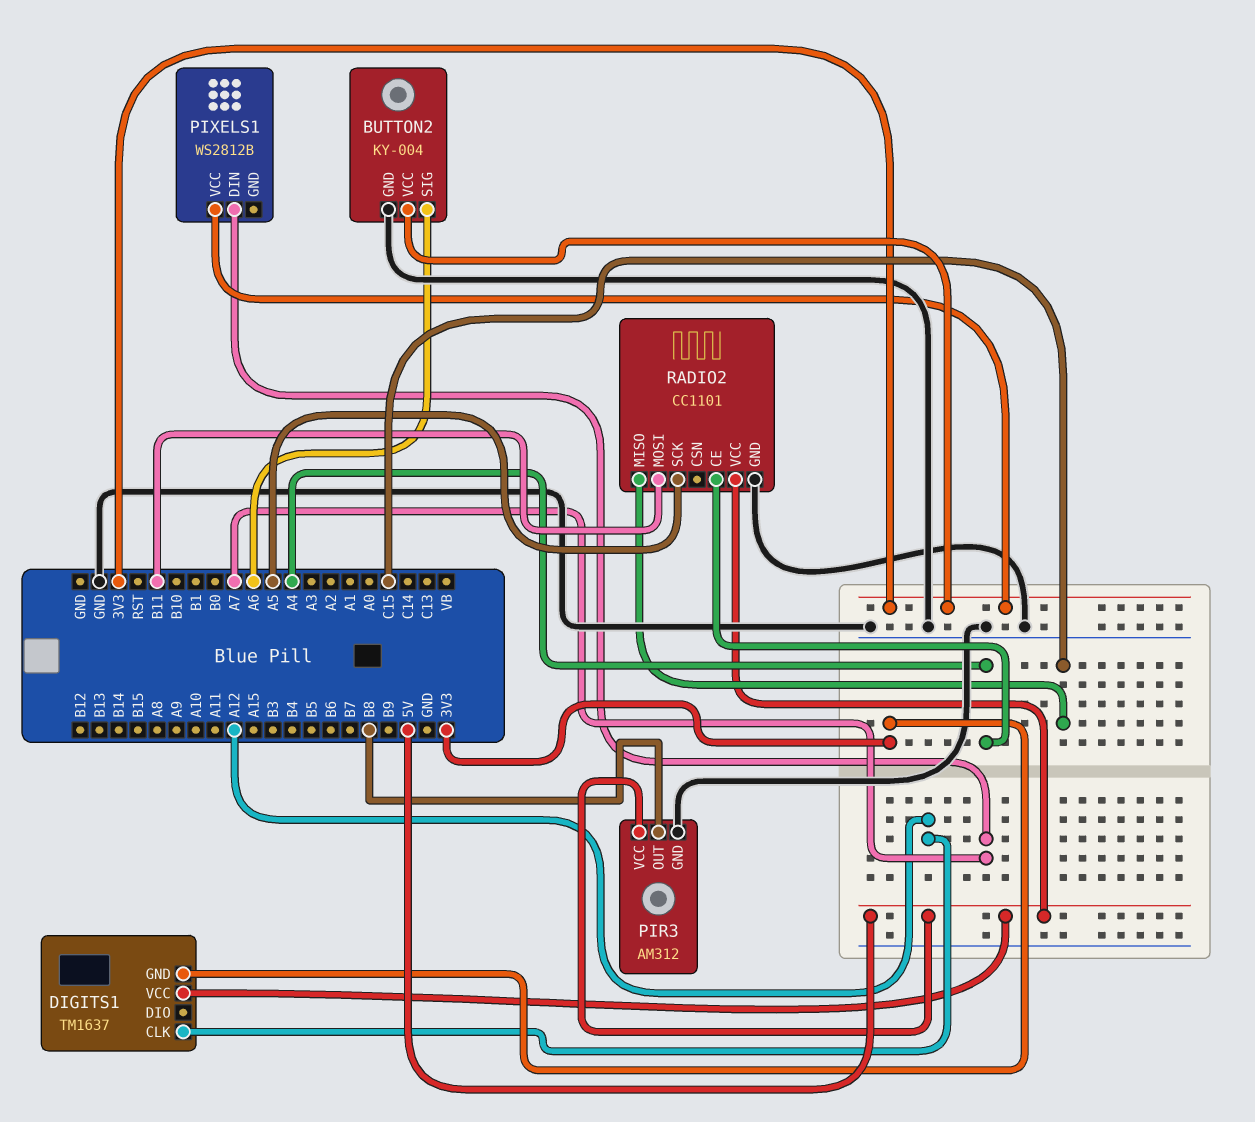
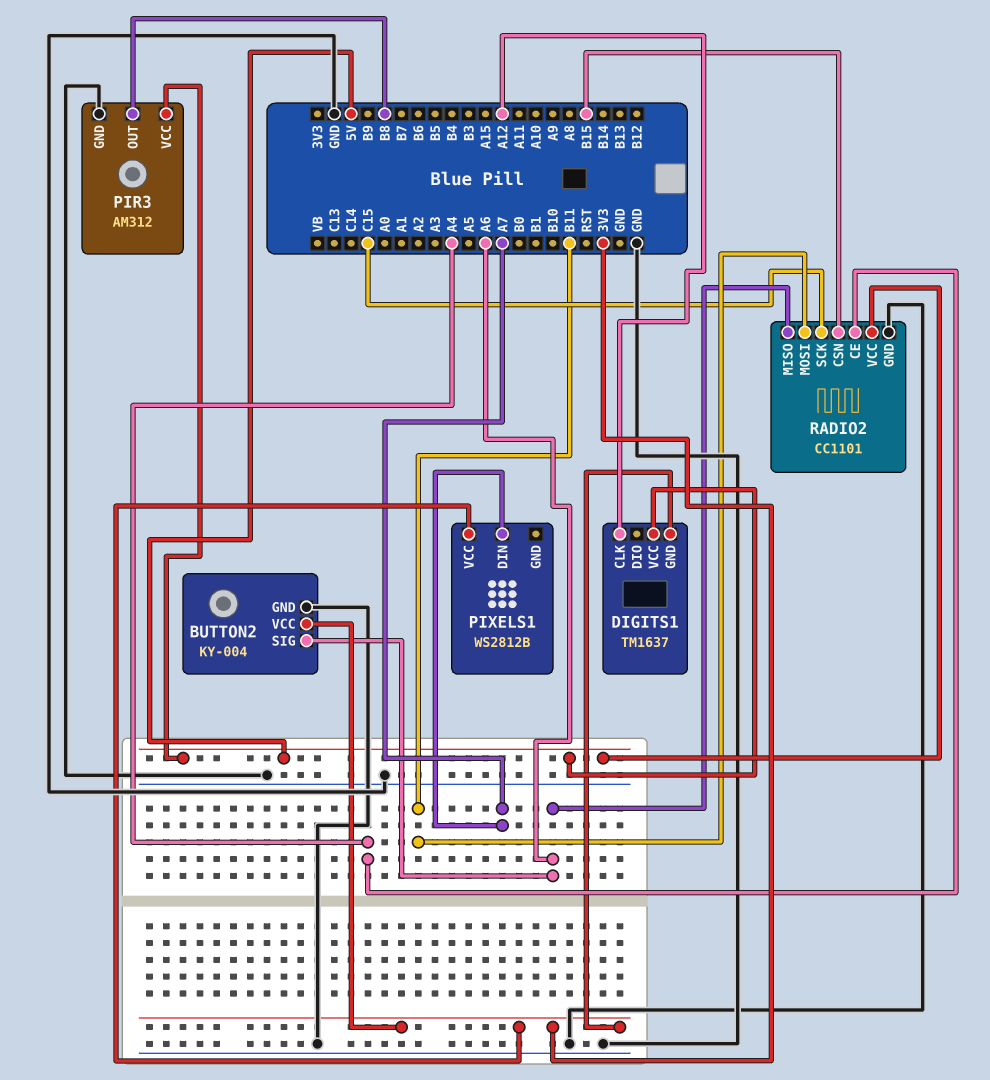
RADIO2 pin CSN: none -> B15
RADIO2 pin MISO: C15 -> A6
RADIO2 pin SCK: A5 -> C15

